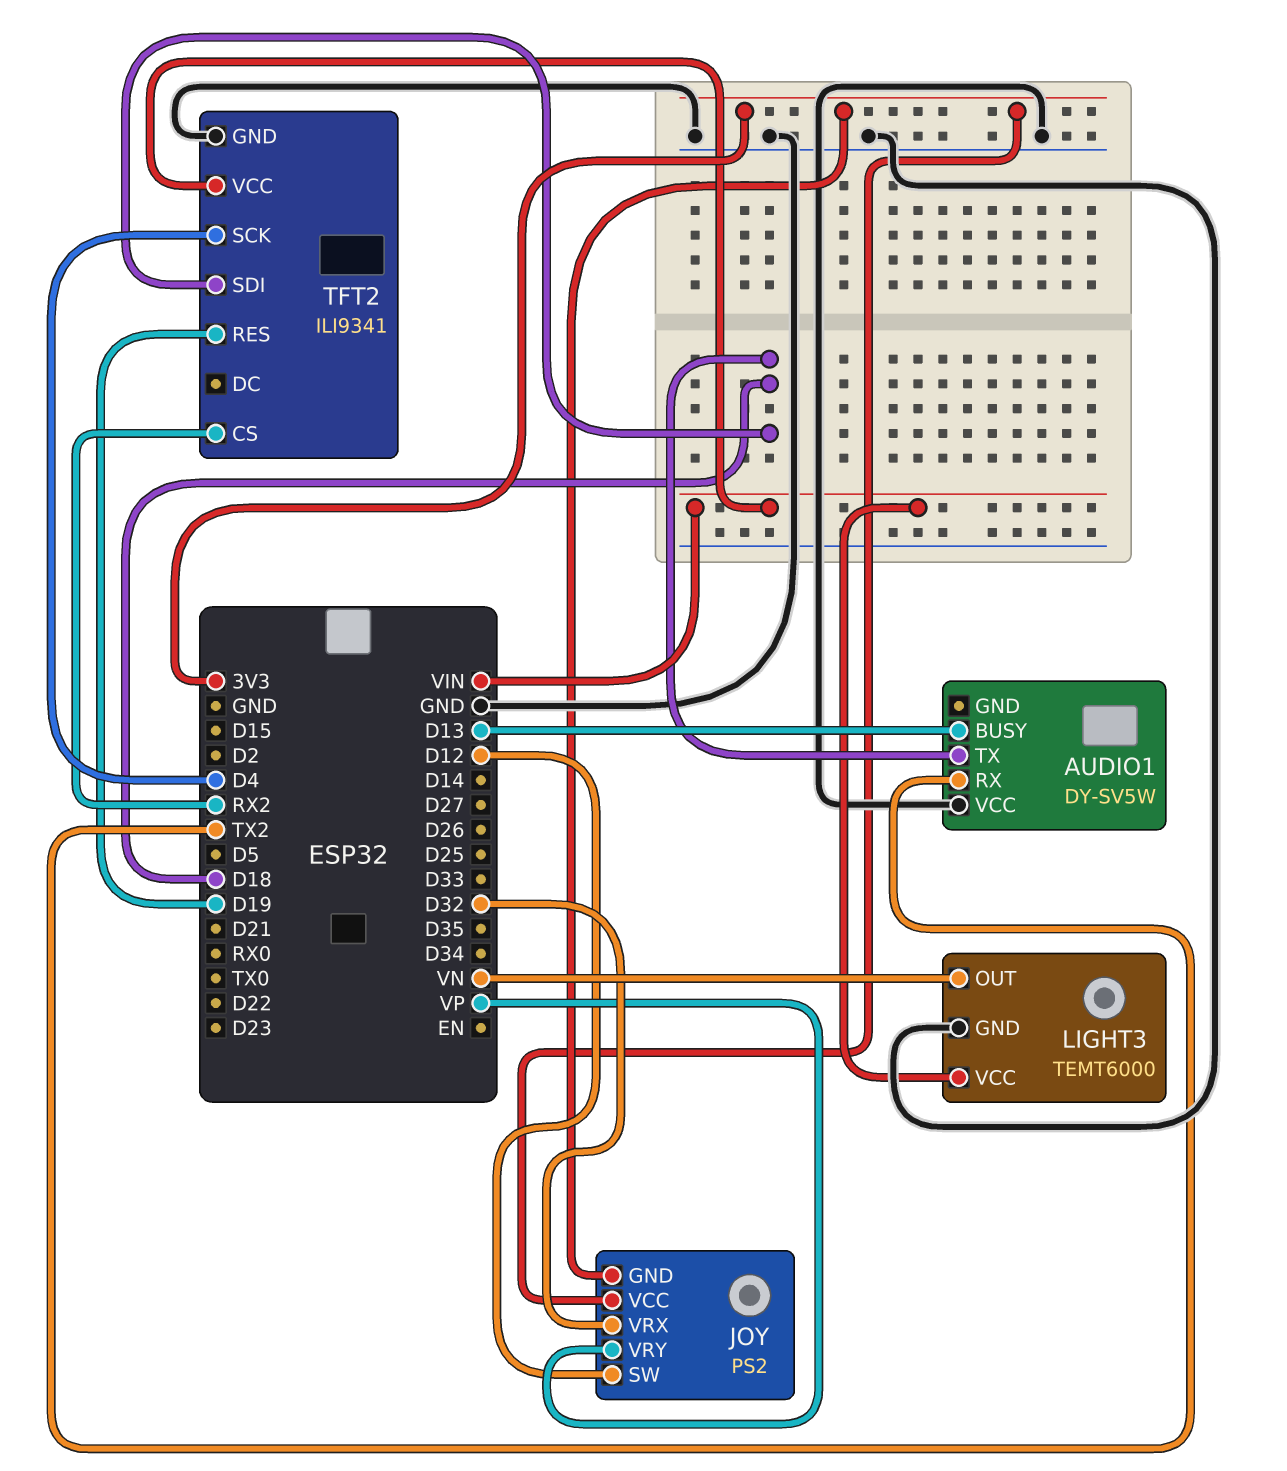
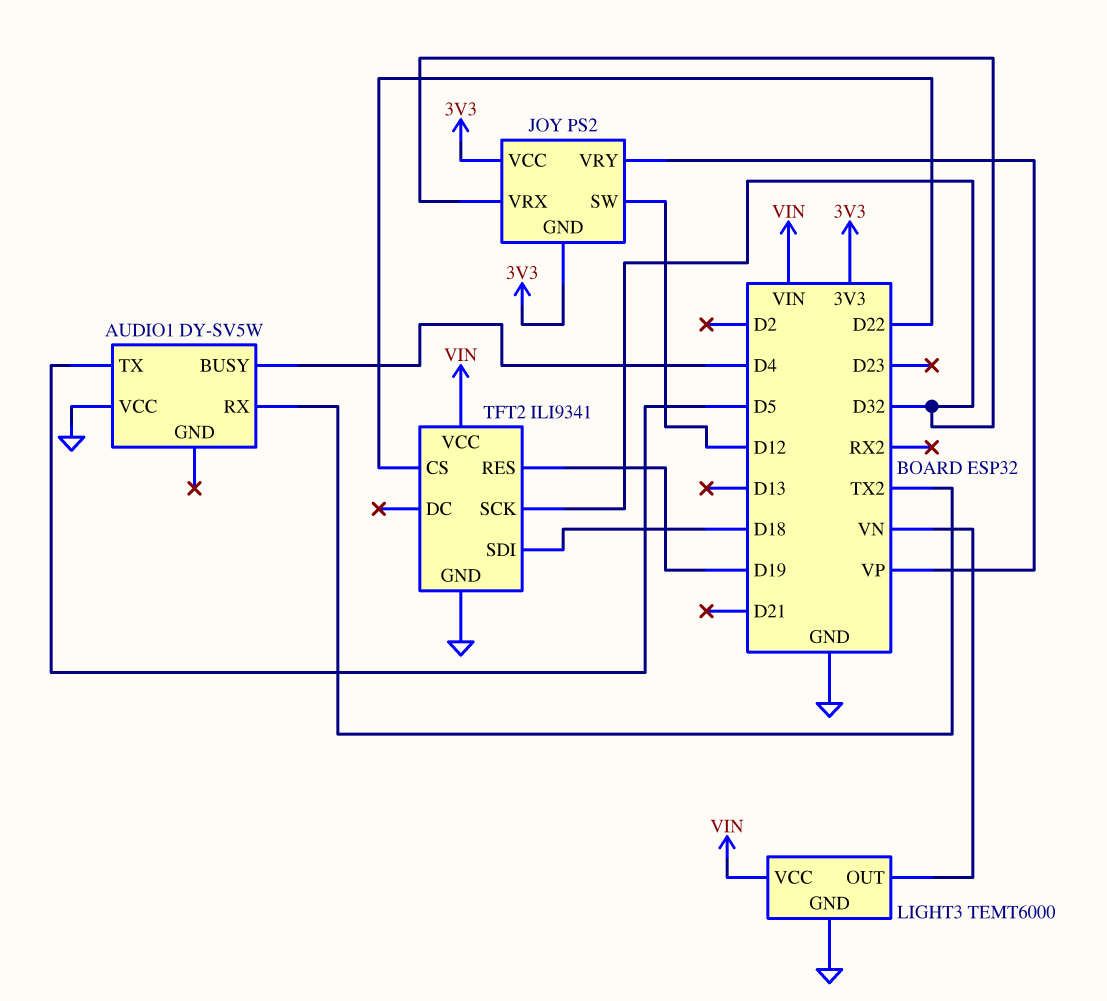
AUDIO1 pin BUSY: D13 -> D4
AUDIO1 pin TX: D18 -> D5
TFT2 pin CS: RX2 -> D22
TFT2 pin SCK: D4 -> D32

